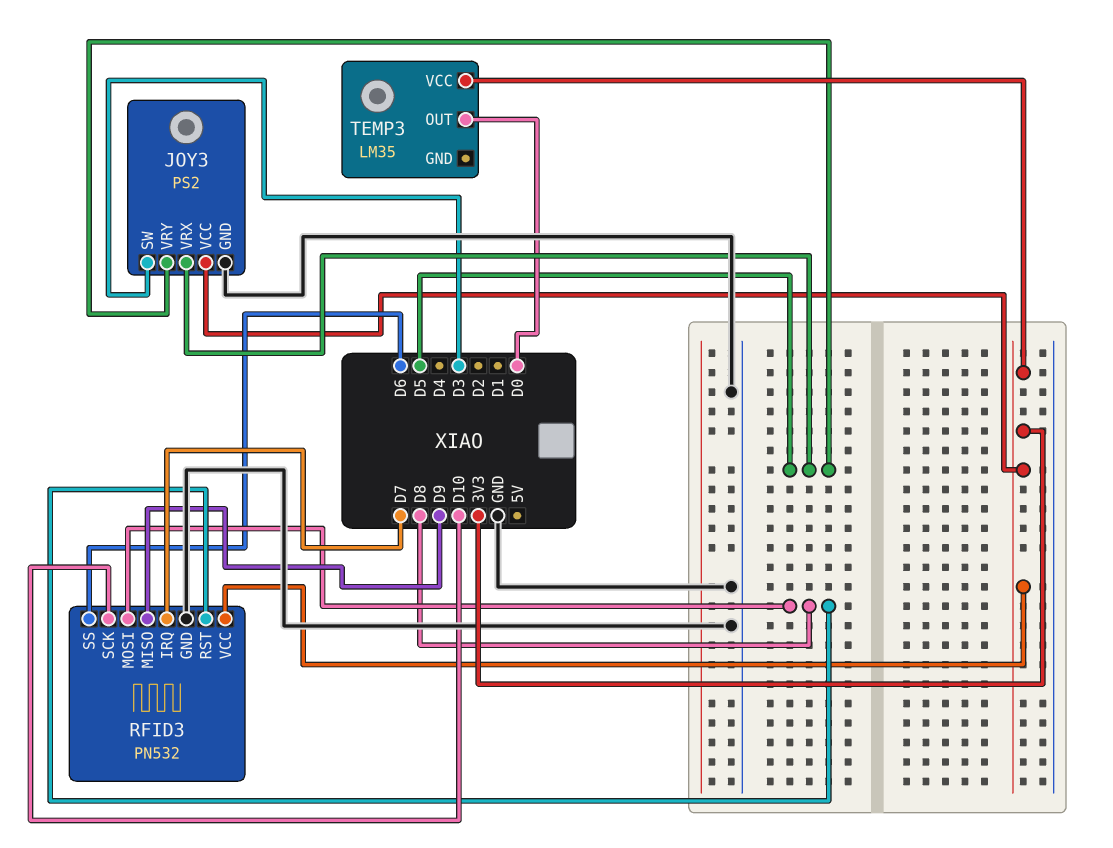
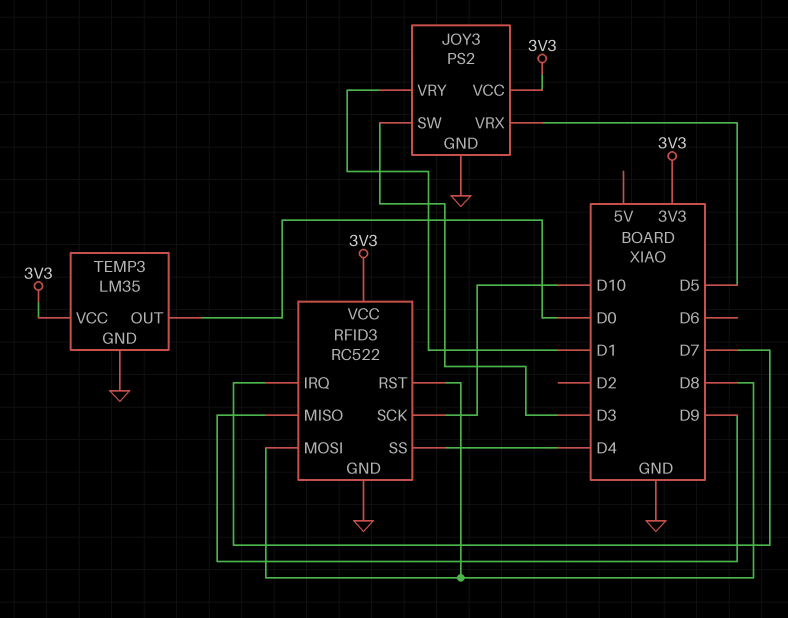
JOY3 pin VRY: D5 -> D1
RFID3: PN532 -> RC522
RFID3 pin SS: D6 -> D4
TEMP3 pin GND: none -> GND

